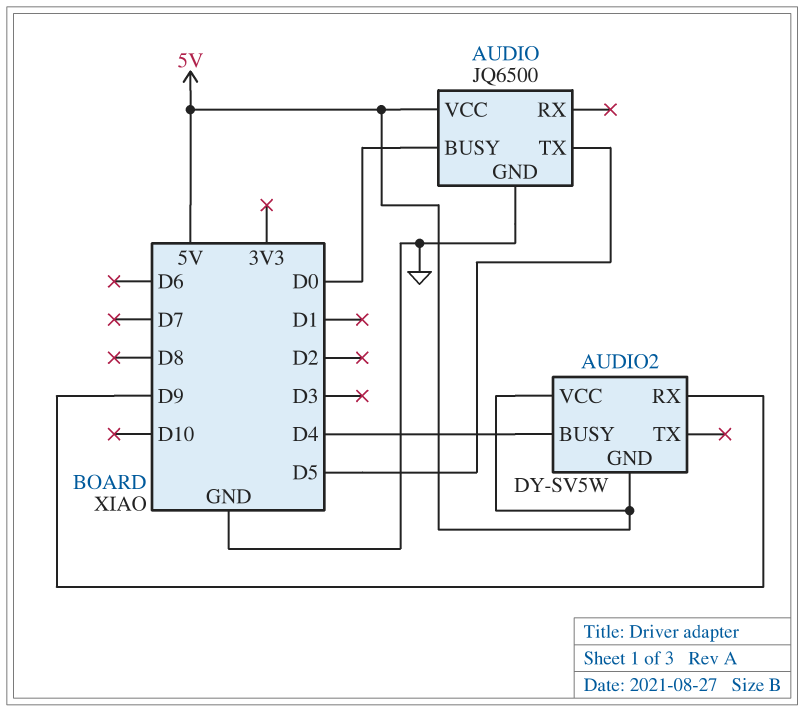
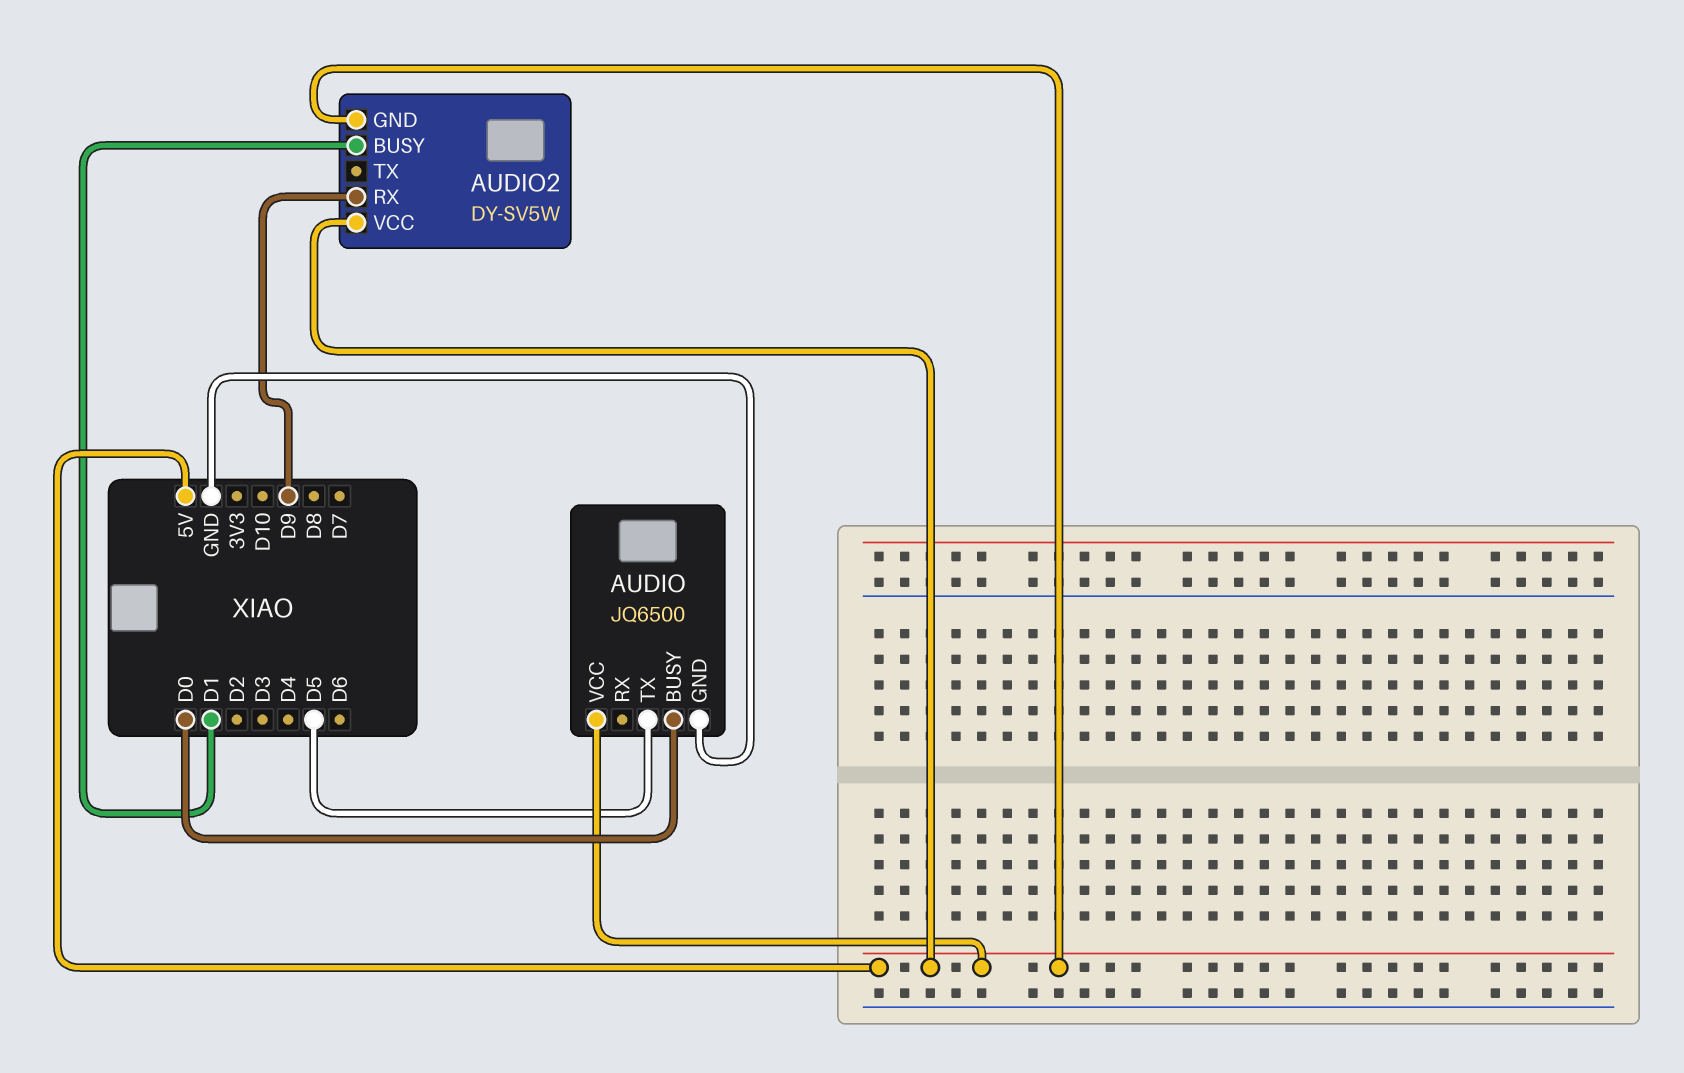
AUDIO2 pin BUSY: D4 -> D1

